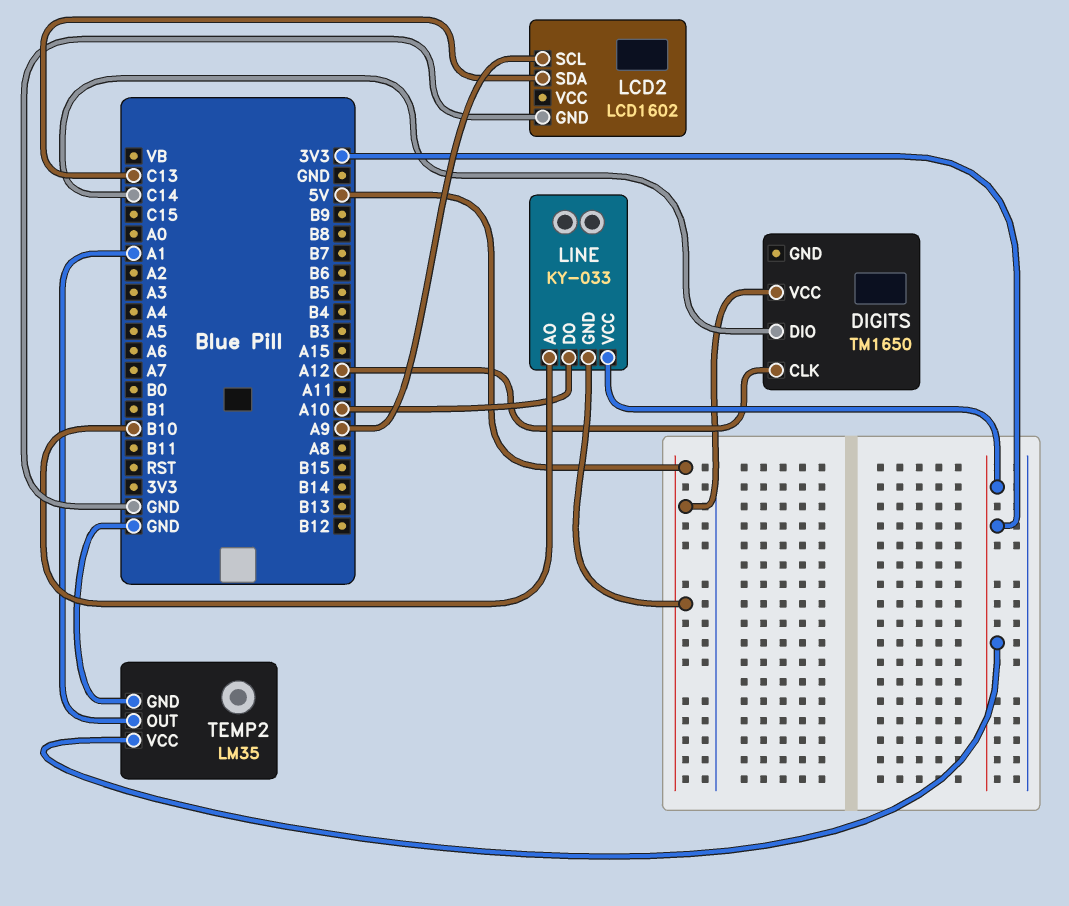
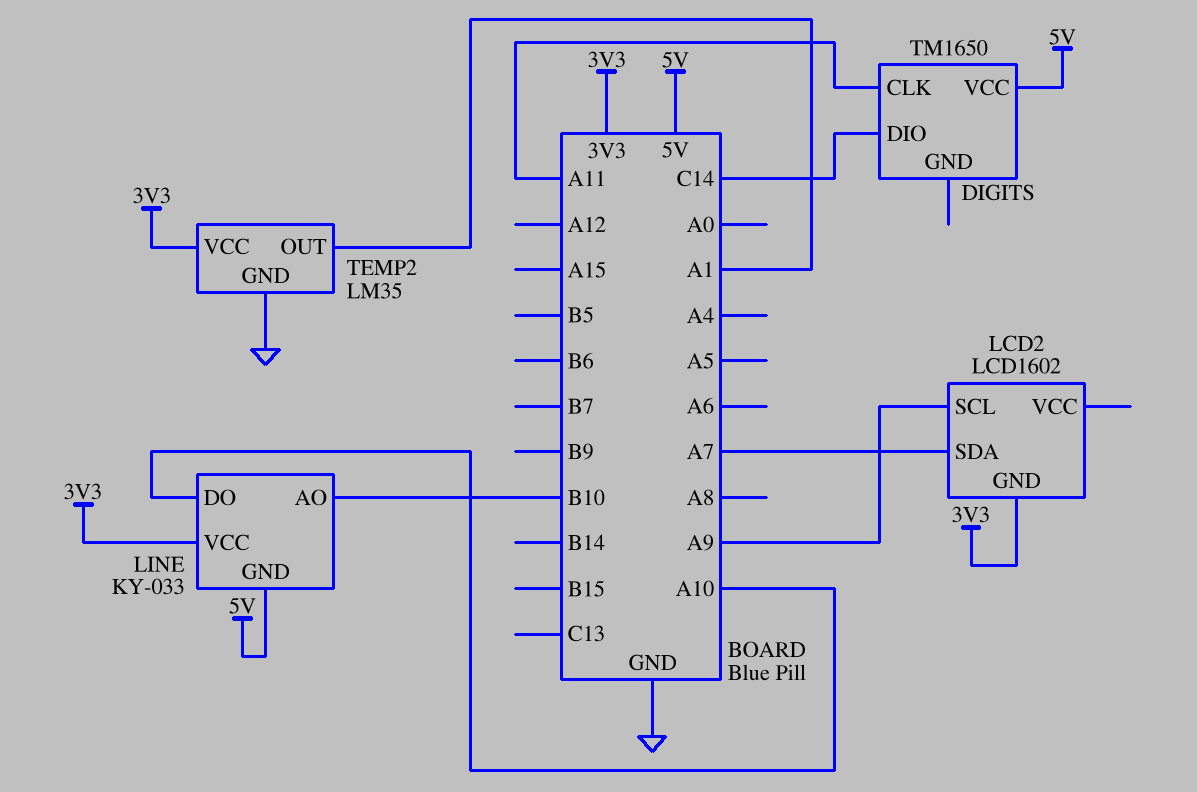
DIGITS pin CLK: A12 -> A11
LCD2 pin GND: GND -> 3V3
LCD2 pin SDA: C13 -> A7

